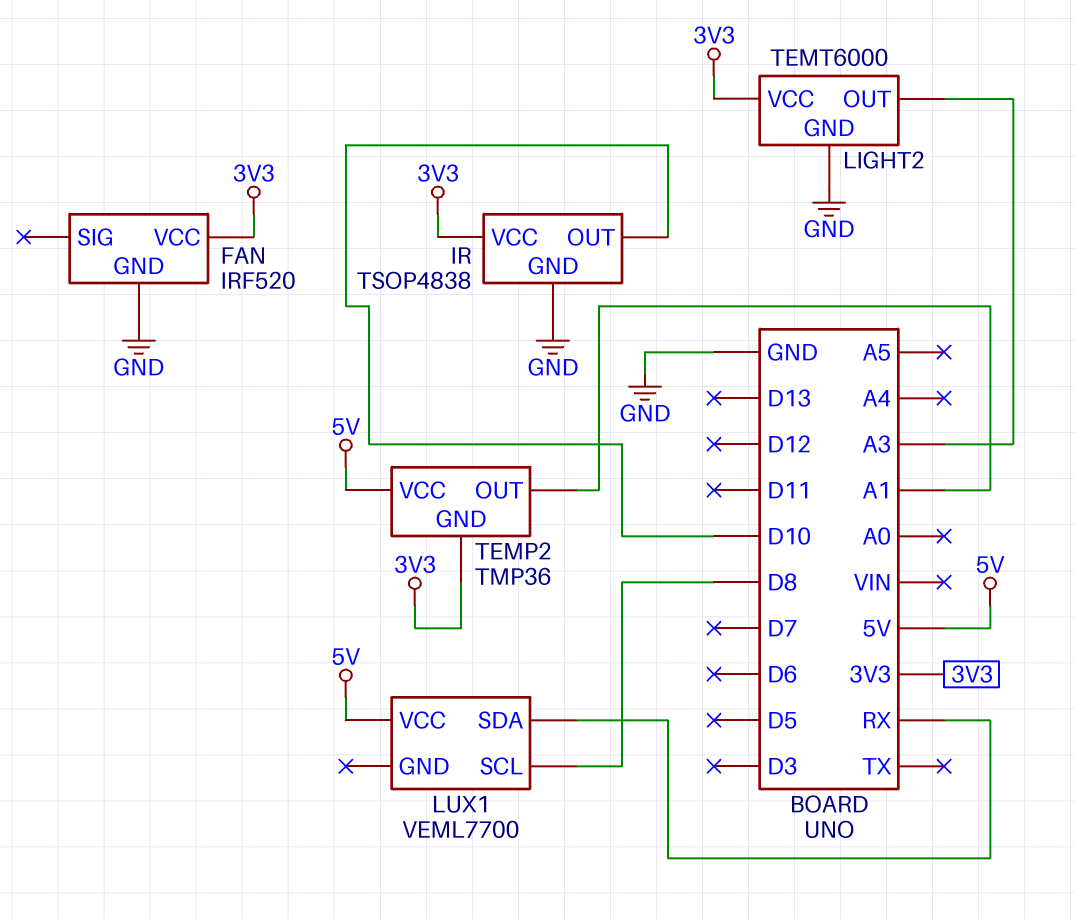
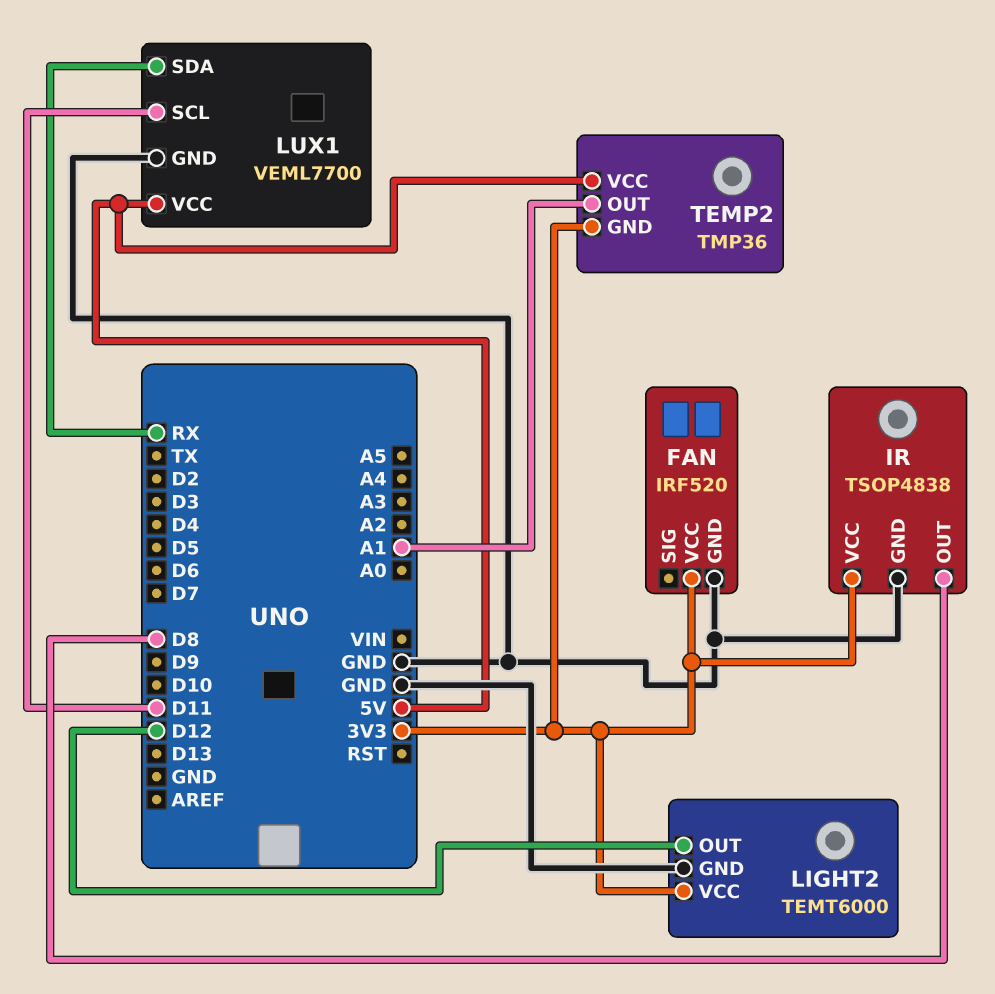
IR pin OUT: D10 -> D8
LIGHT2 pin OUT: A3 -> D12
LUX1 pin GND: none -> GND
LUX1 pin SCL: D8 -> D11

